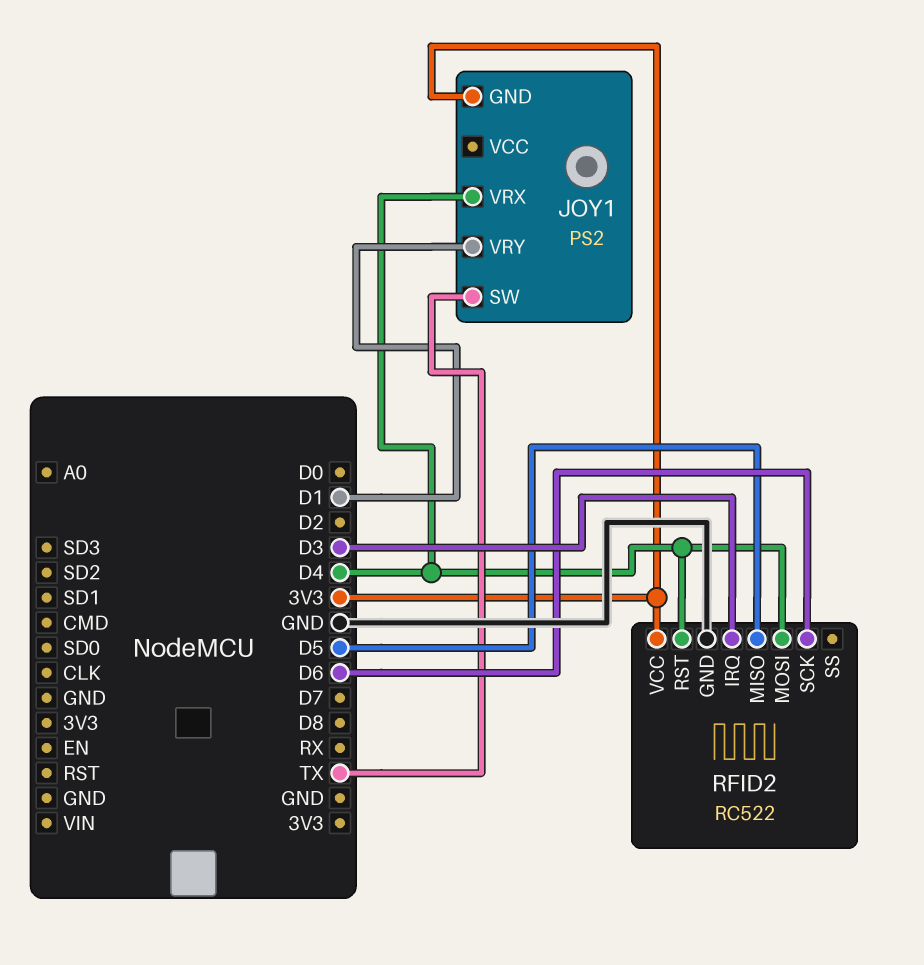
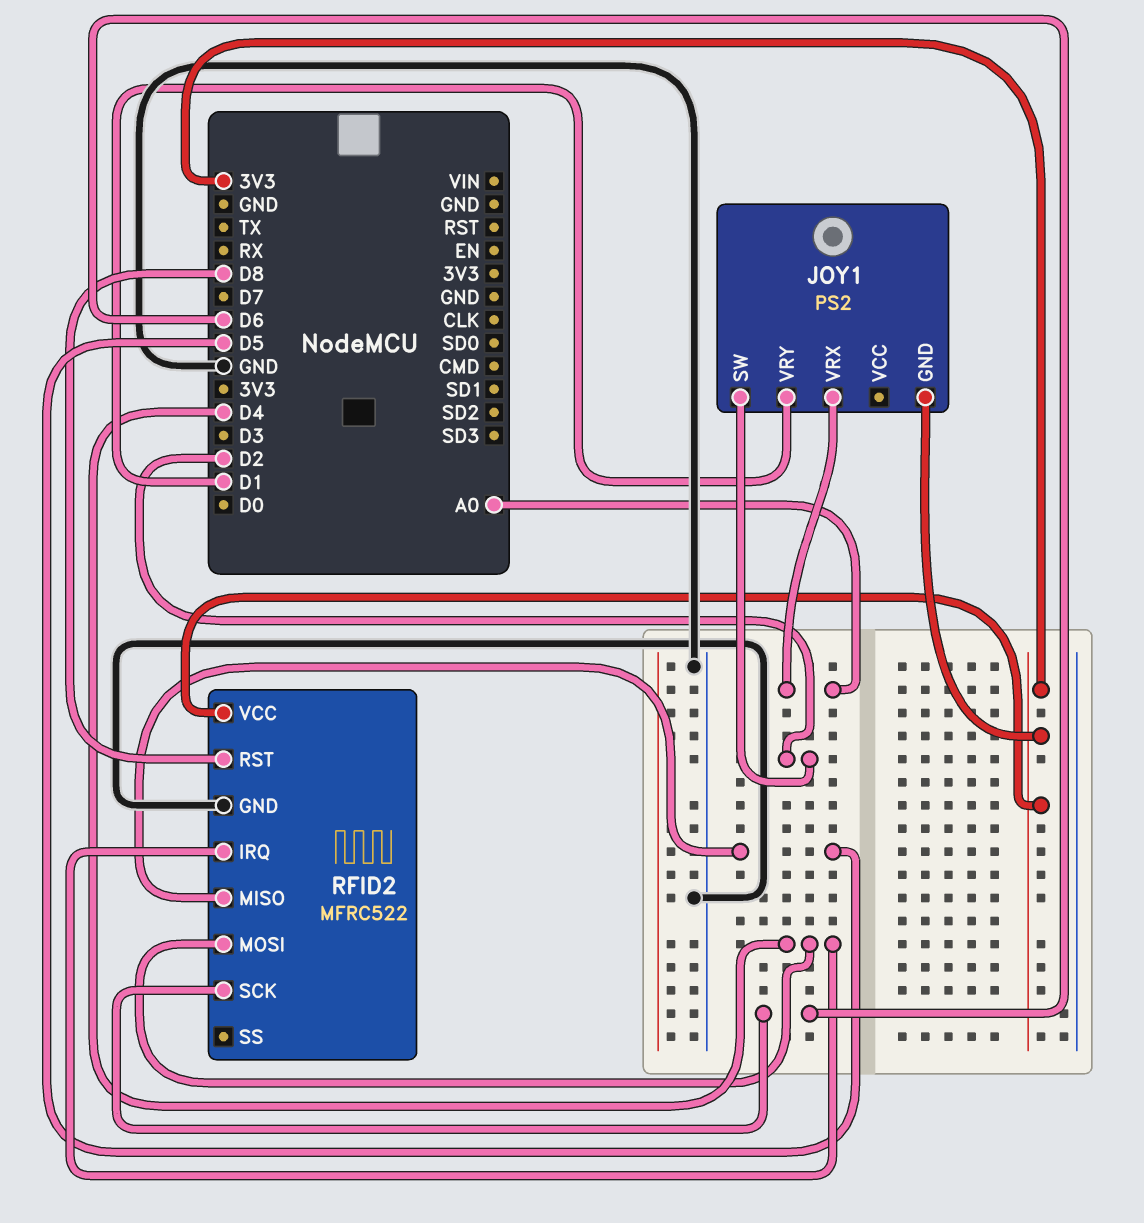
JOY1 pin SW: TX -> D2
JOY1 pin VRX: D4 -> A0
RFID2: RC522 -> MFRC522
RFID2 pin IRQ: D3 -> D4
RFID2 pin RST: D4 -> D8

